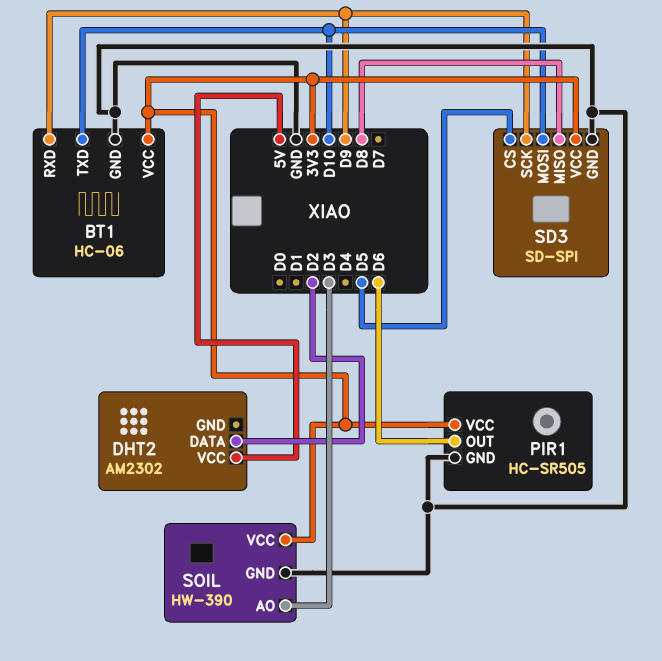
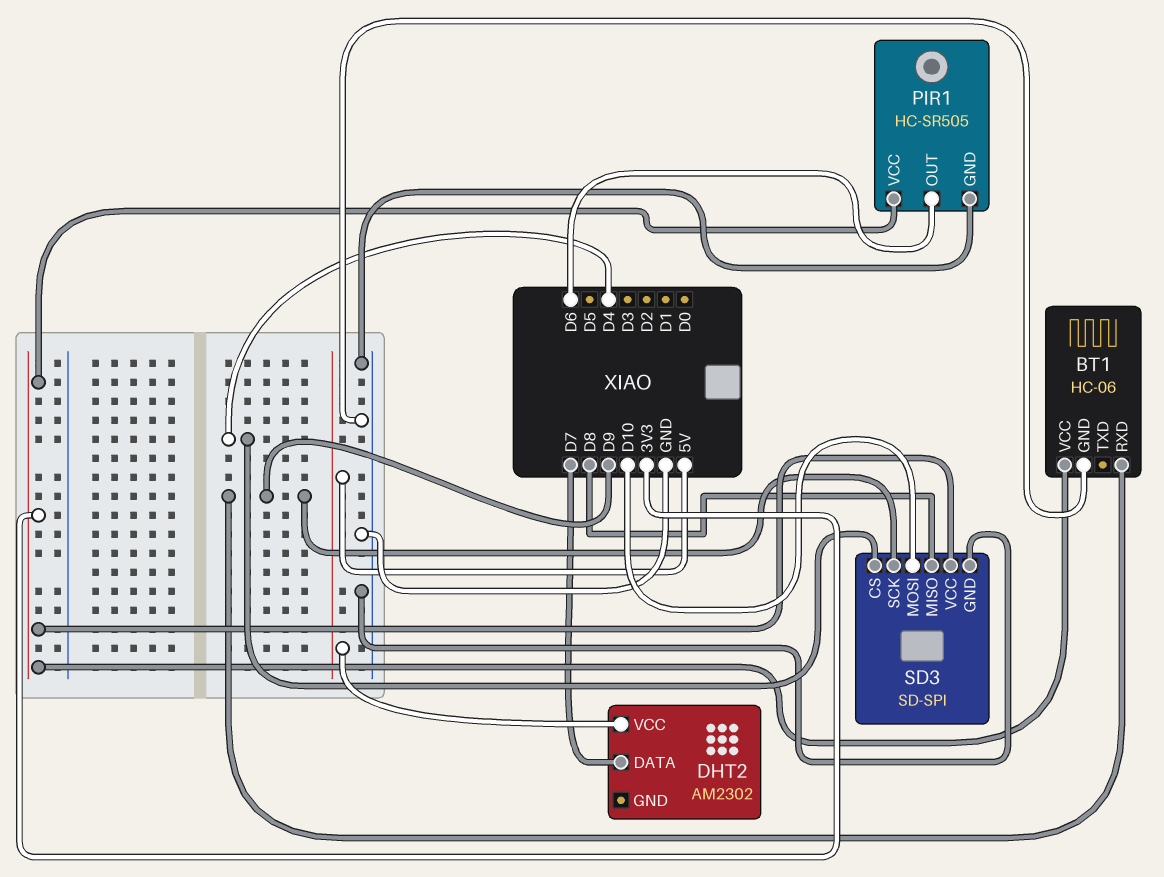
BT1 pin TXD: D10 -> none
DHT2 pin DATA: D2 -> D7
SD3 pin CS: D5 -> D4
SOIL: HW-390 -> none
SOIL pin AO: D3 -> none
SOIL pin GND: GND -> none
SOIL pin VCC: 3V3 -> none

